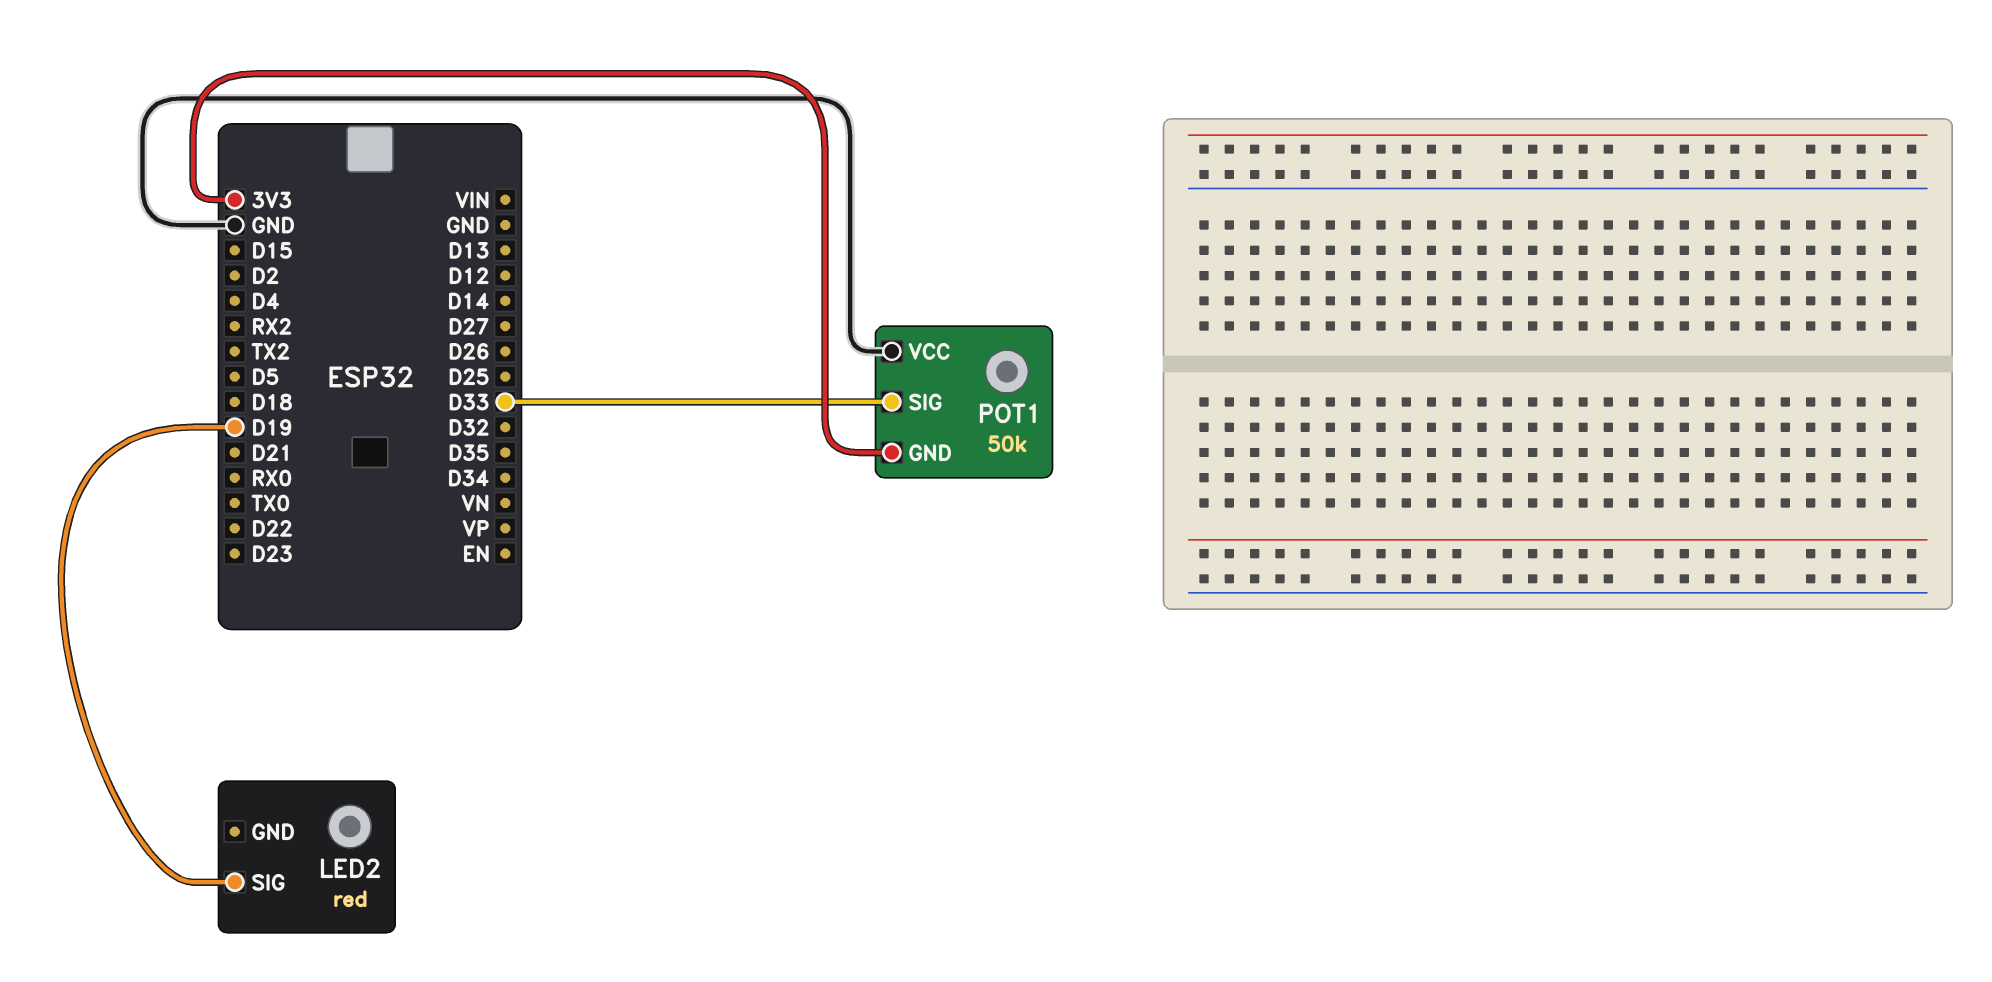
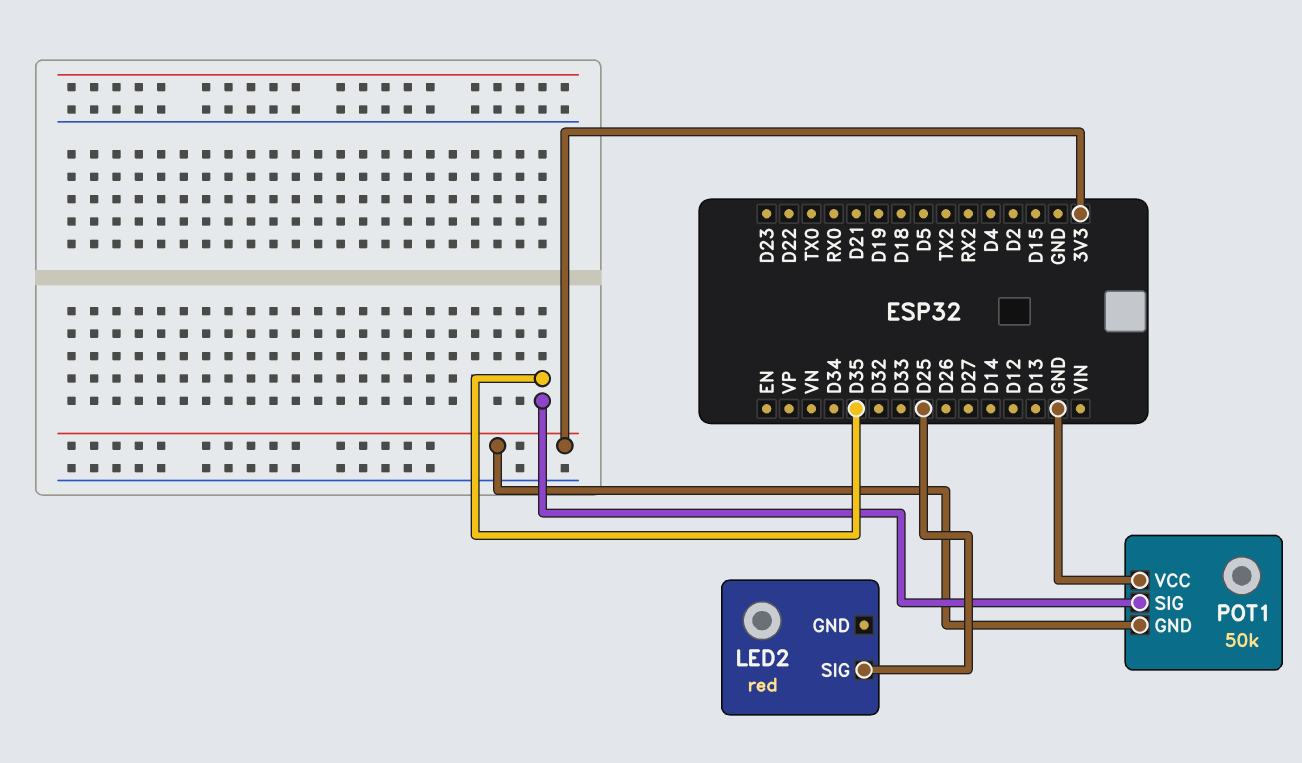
LED2 pin SIG: D19 -> D25
POT1 pin SIG: D33 -> D35

